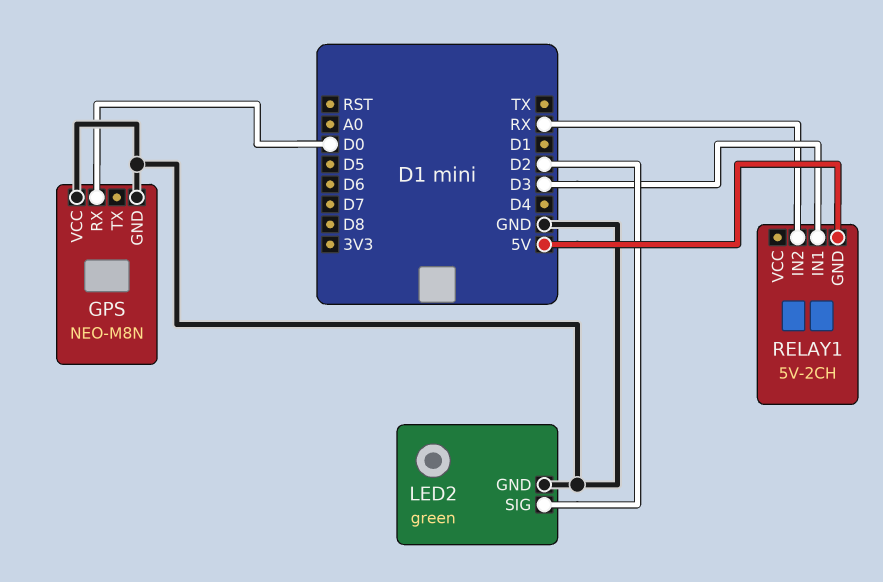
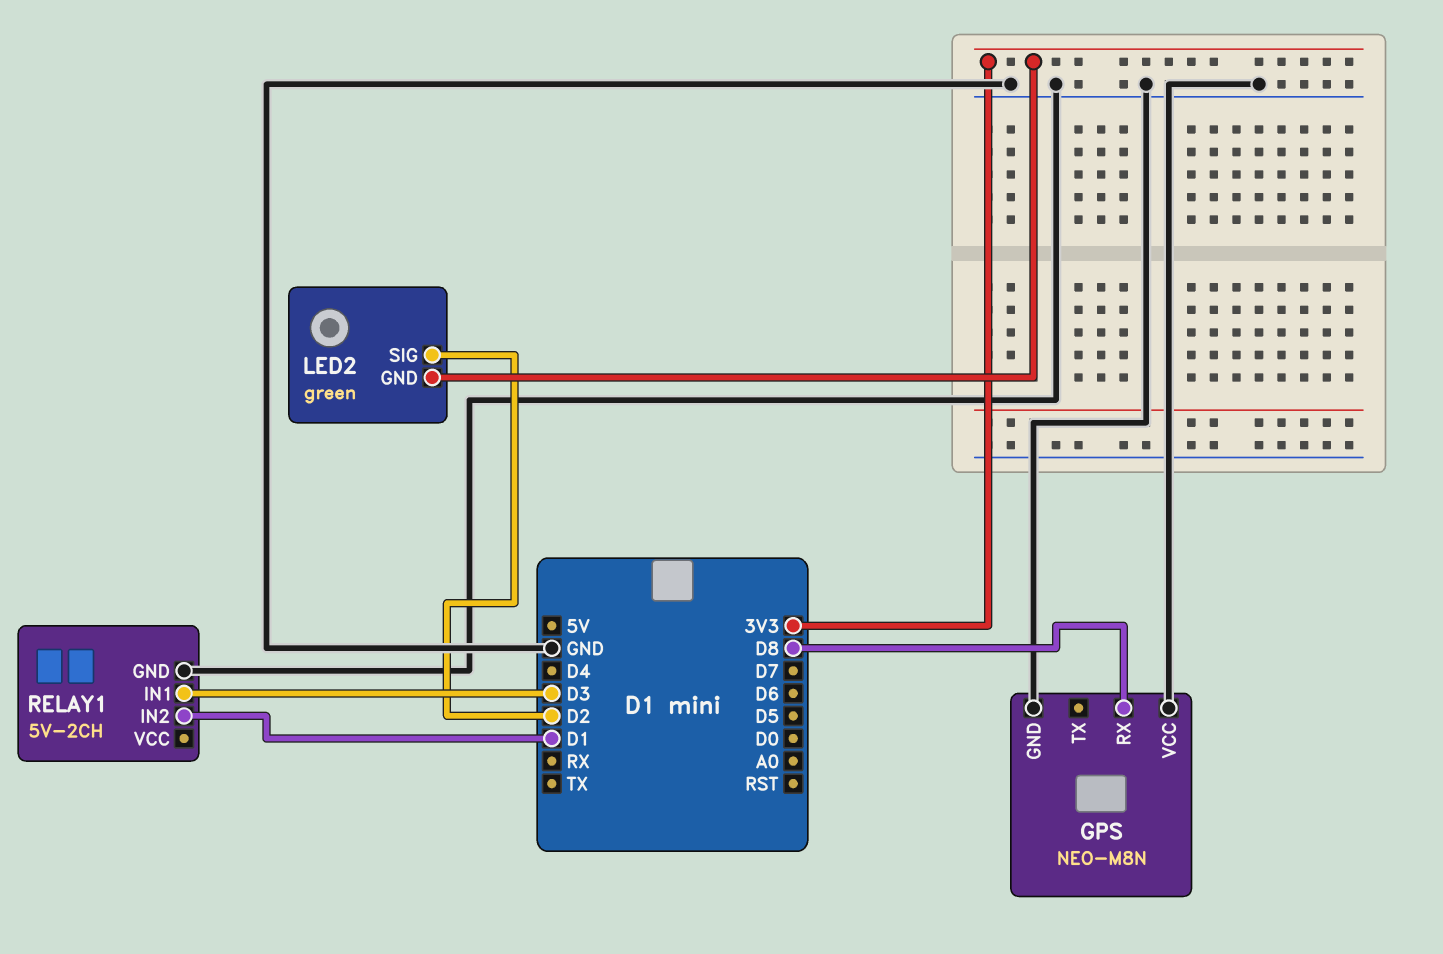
GPS pin RX: D0 -> D8
LED2 pin GND: GND -> 3V3
RELAY1 pin GND: 5V -> GND
RELAY1 pin IN2: RX -> D1

